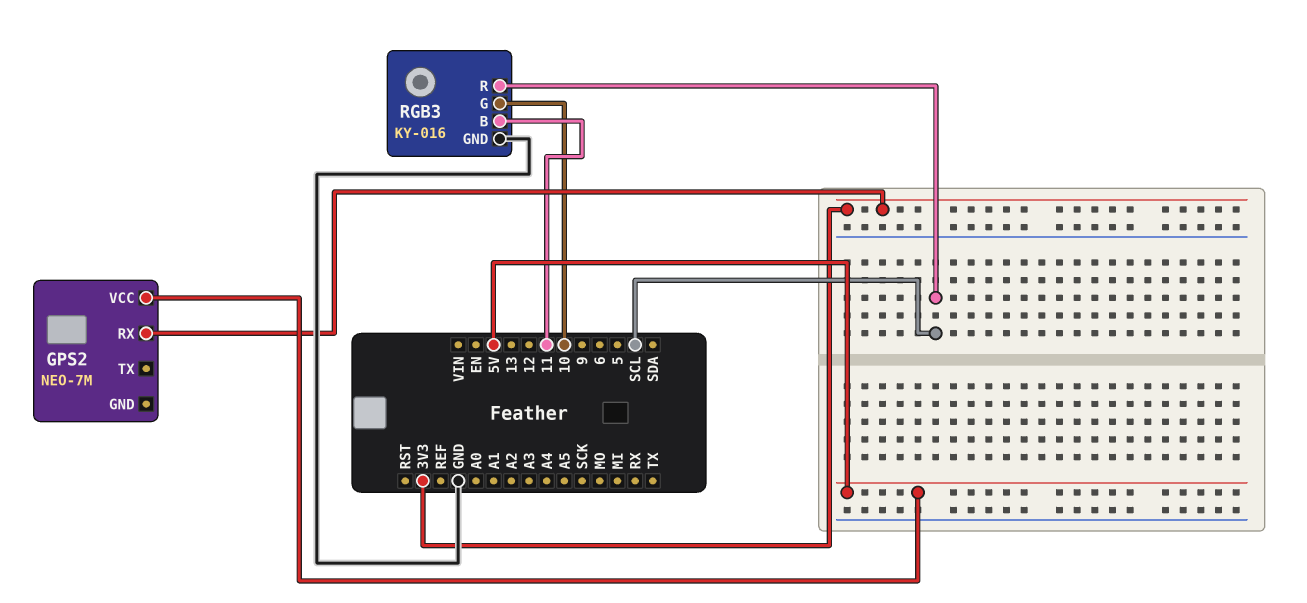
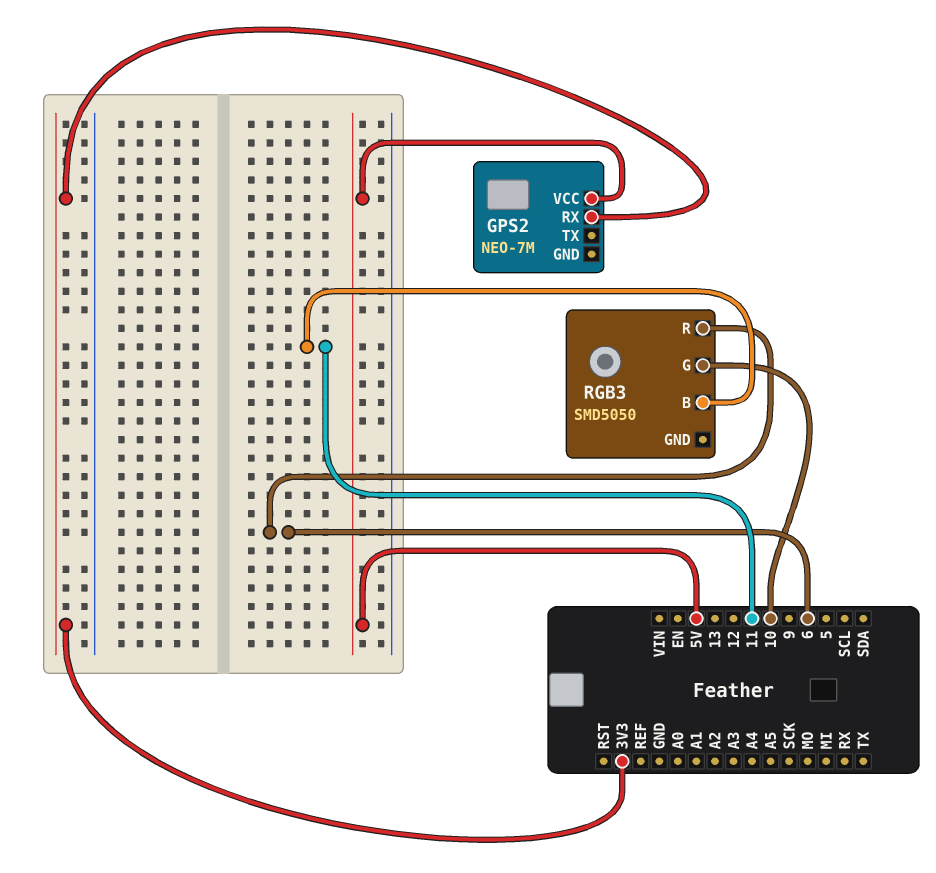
RGB3: KY-016 -> SMD5050
RGB3 pin GND: GND -> none
RGB3 pin R: SCL -> 6

